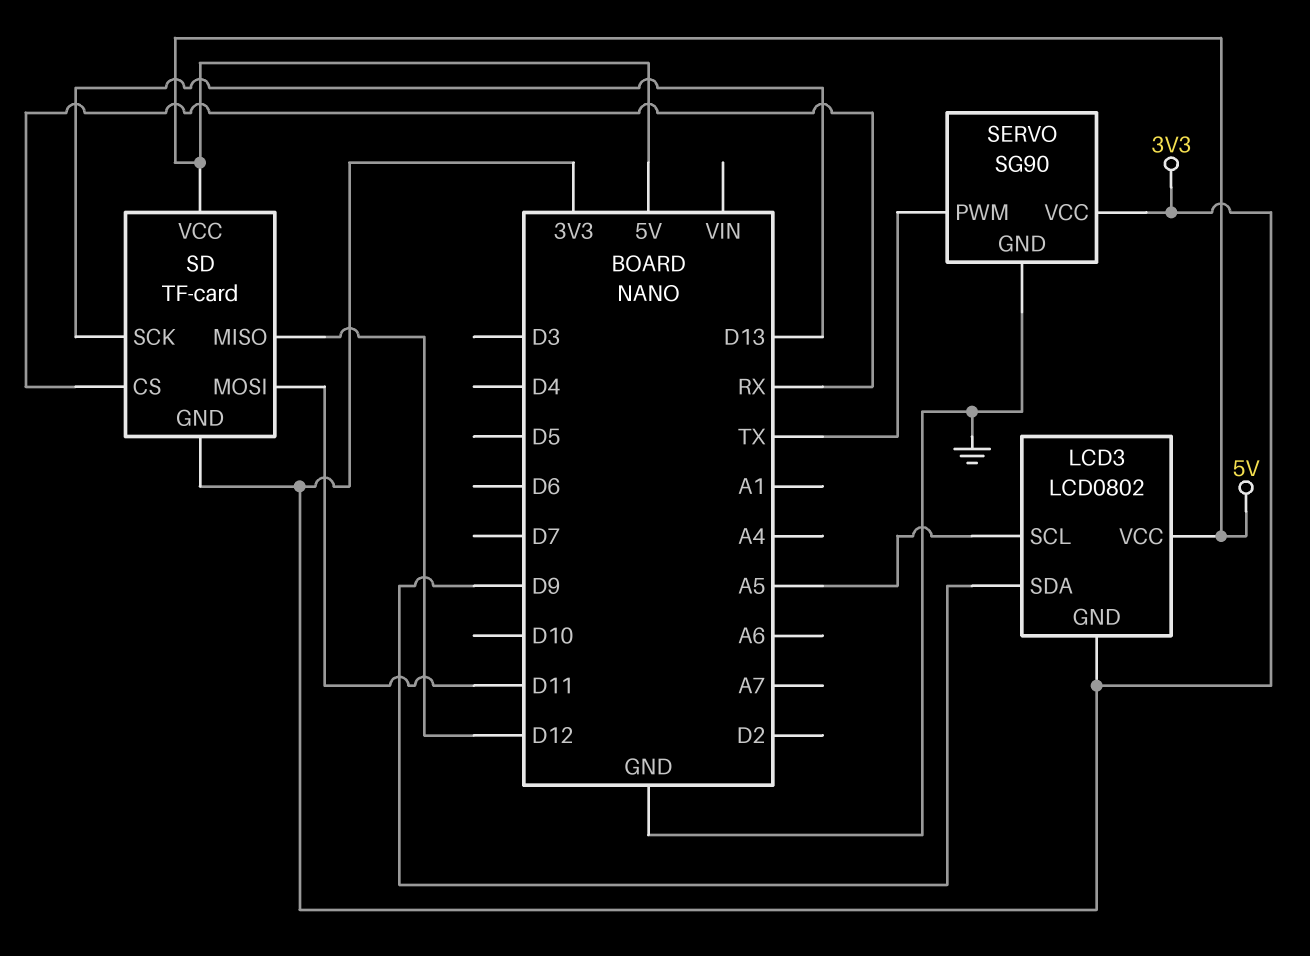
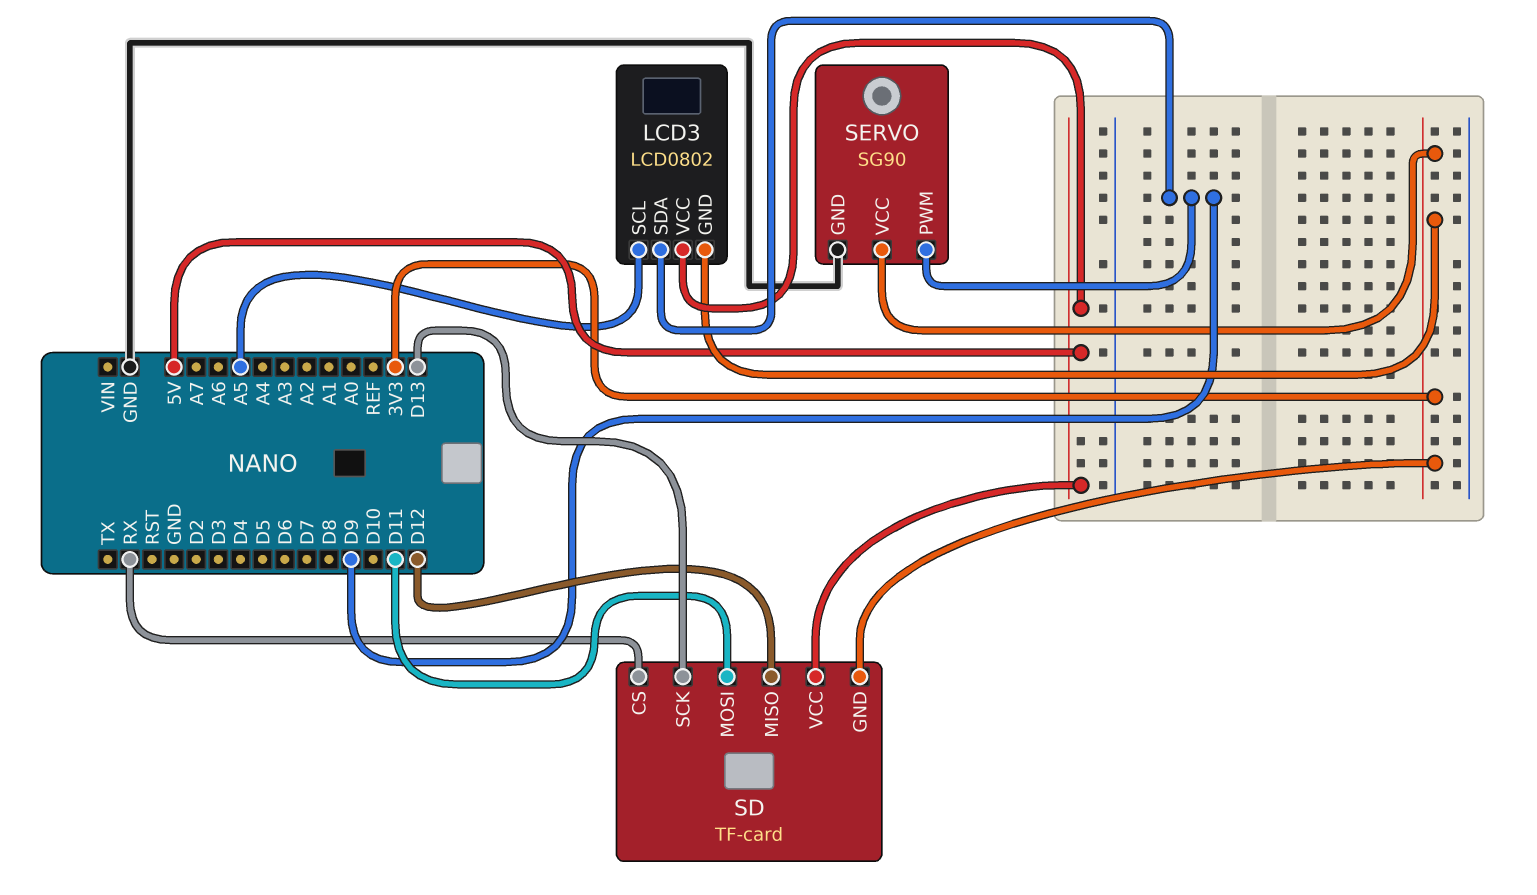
SERVO pin PWM: TX -> D9

